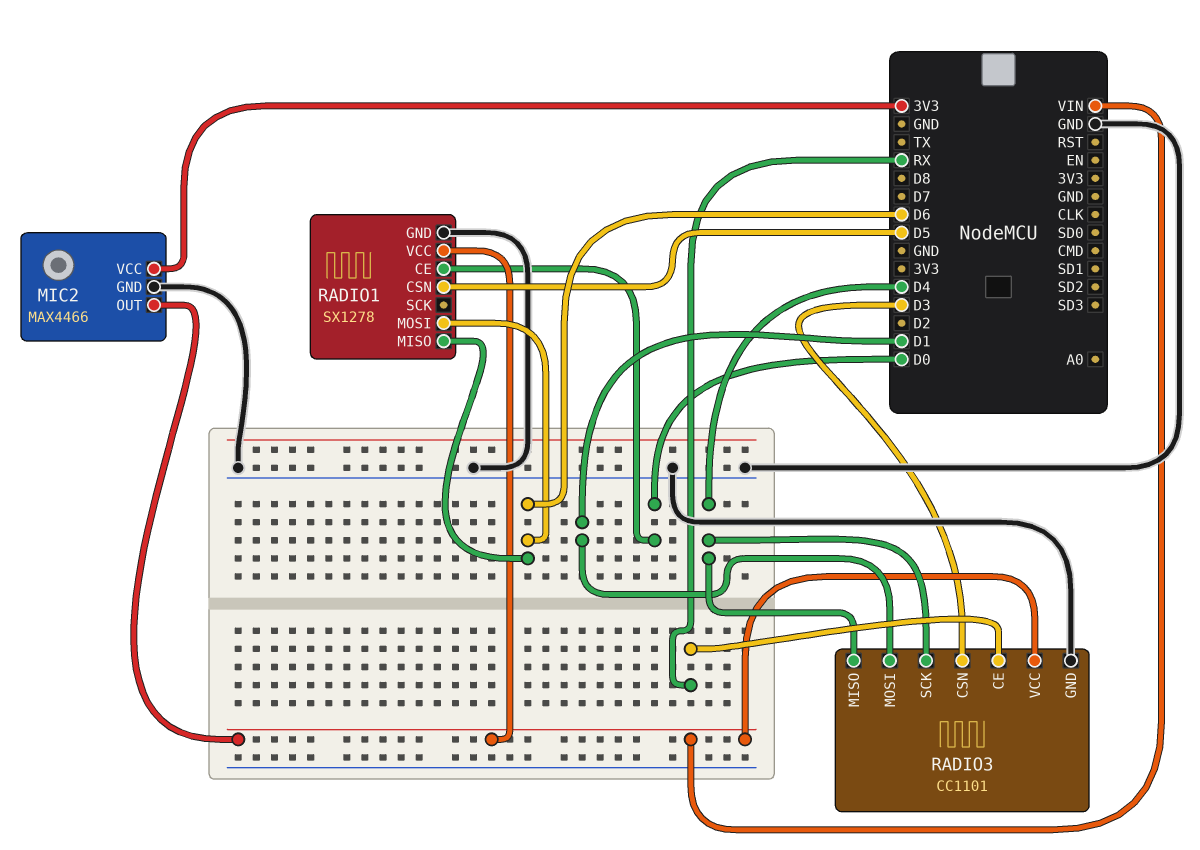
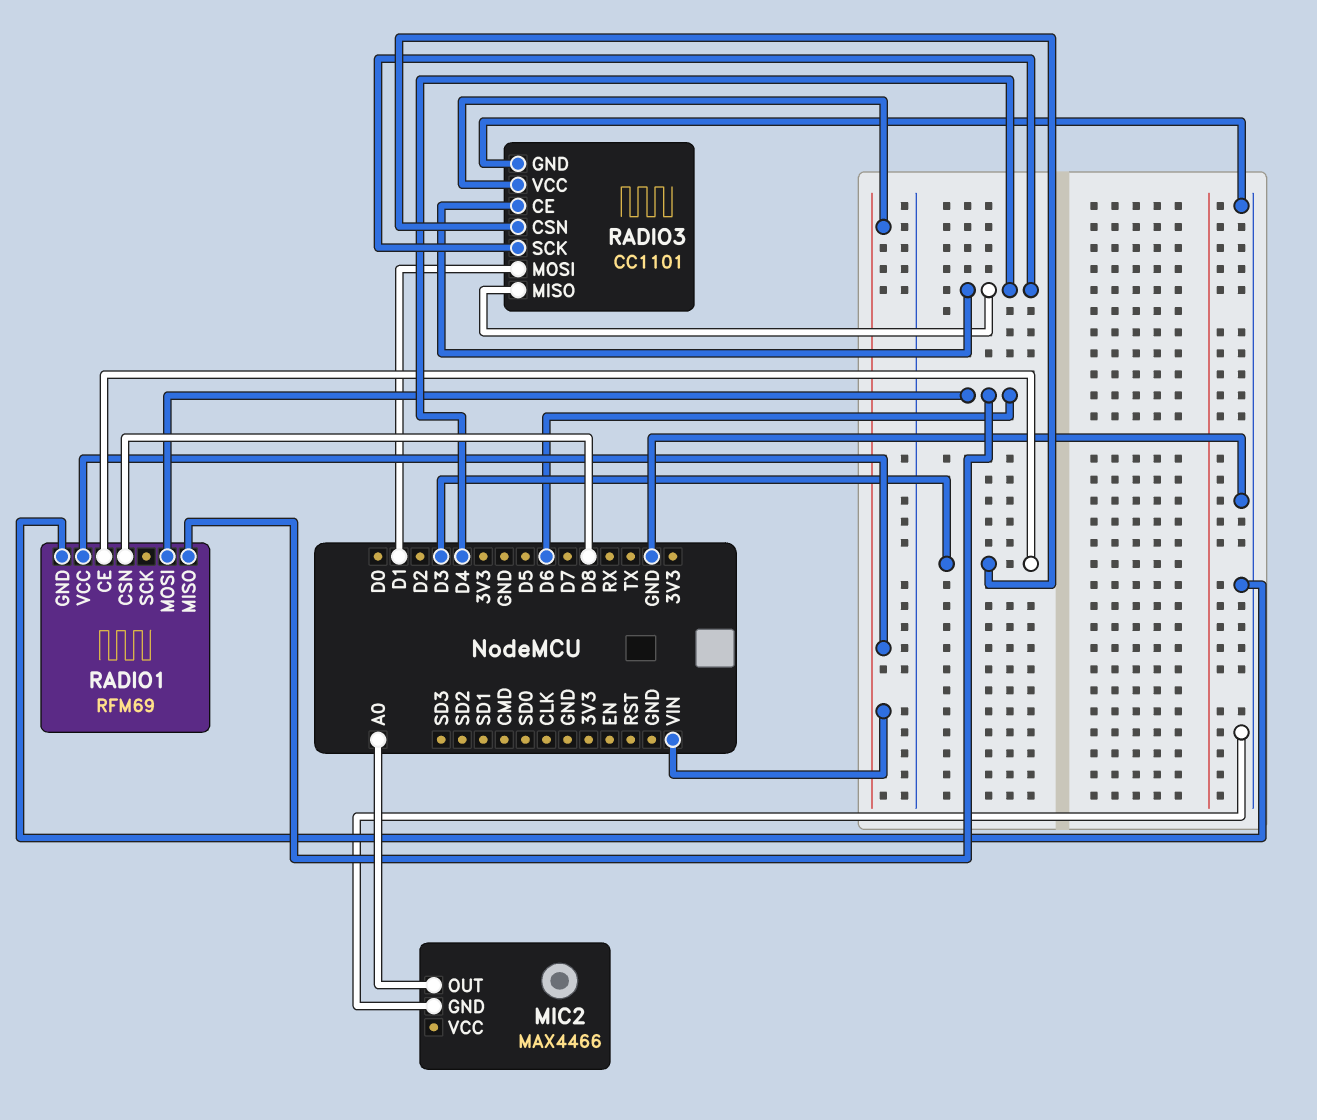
MIC2 pin OUT: VIN -> A0
MIC2 pin VCC: 3V3 -> none
RADIO1: SX1278 -> RFM69
RADIO1 pin CE: D0 -> D3
RADIO1 pin CSN: D5 -> D8
RADIO3 pin CE: RX -> D4

